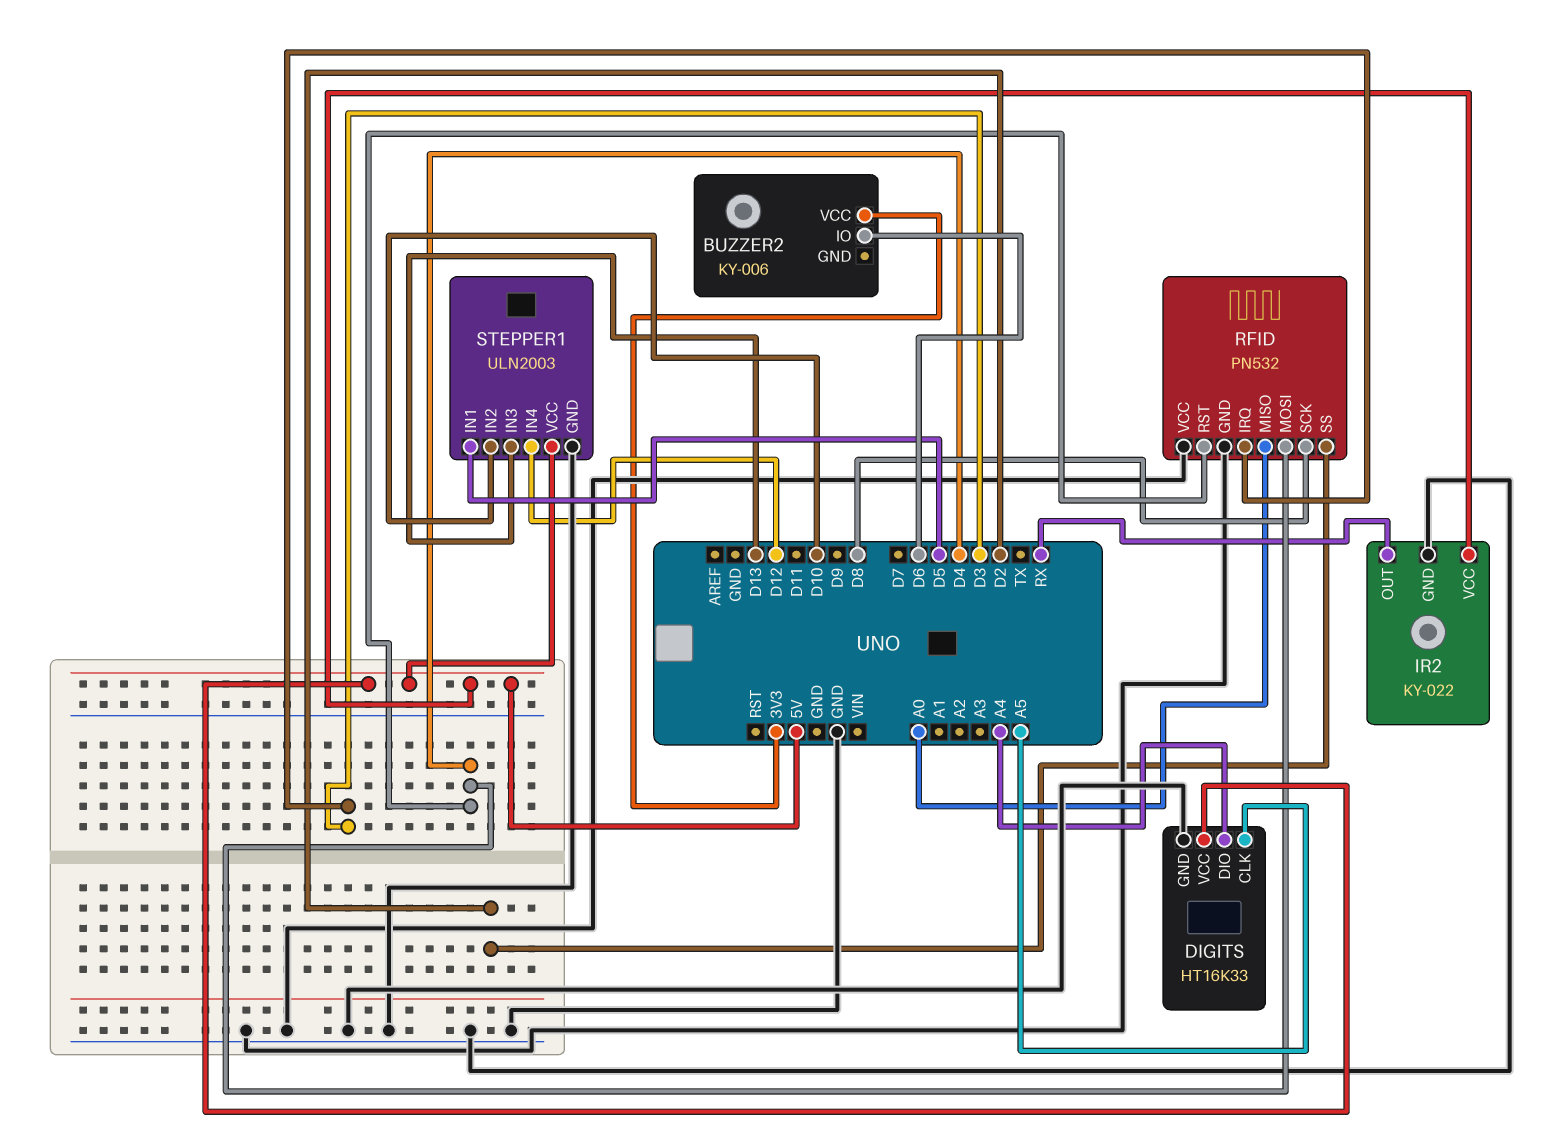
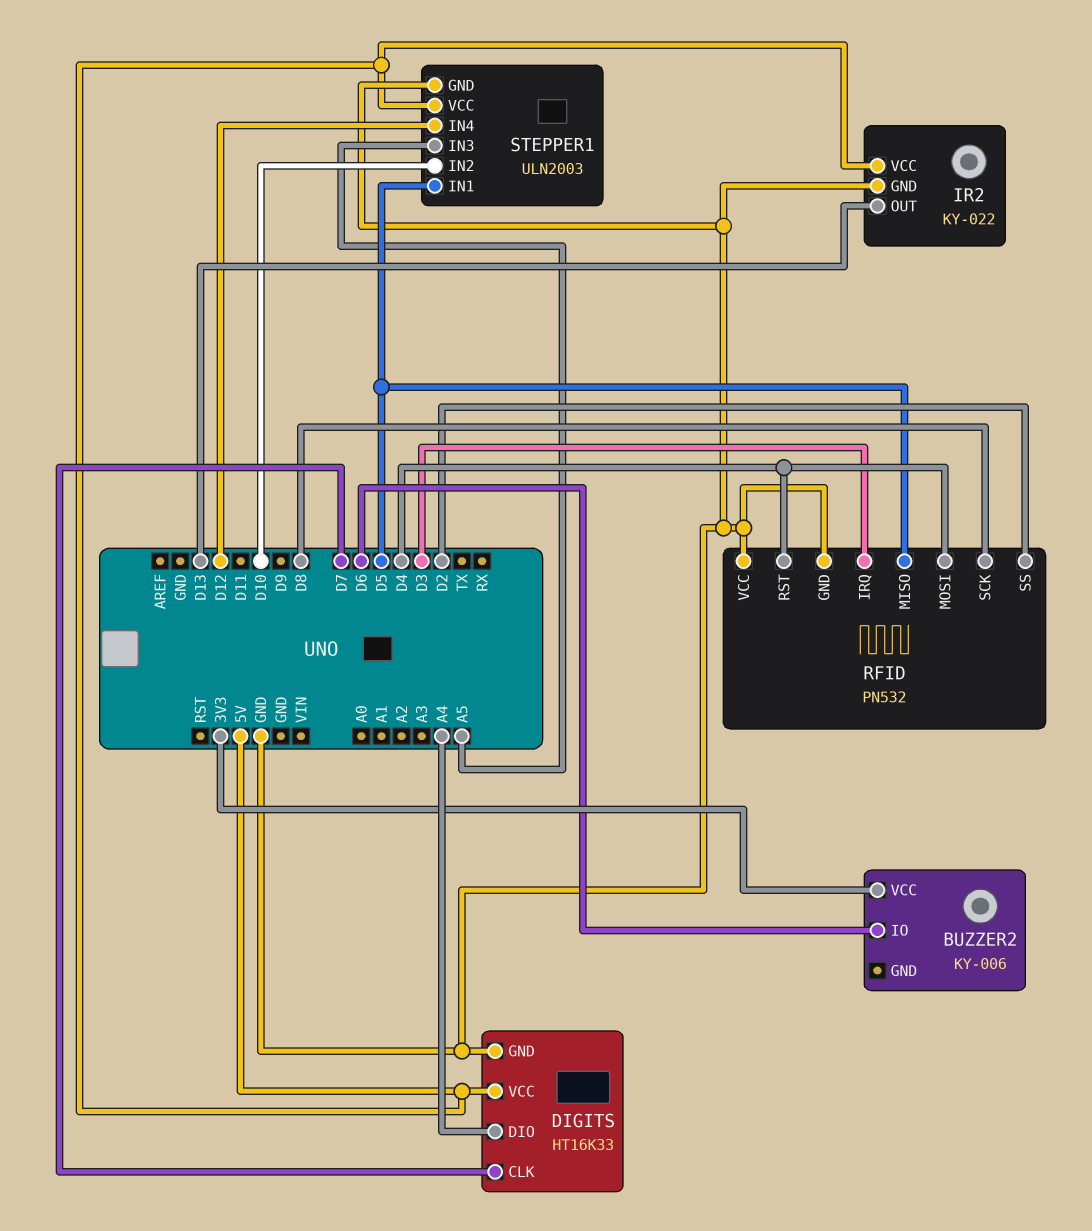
DIGITS pin CLK: A5 -> D7
IR2 pin OUT: RX -> D13
RFID pin MISO: A0 -> D5
STEPPER1 pin IN3: D13 -> A5

